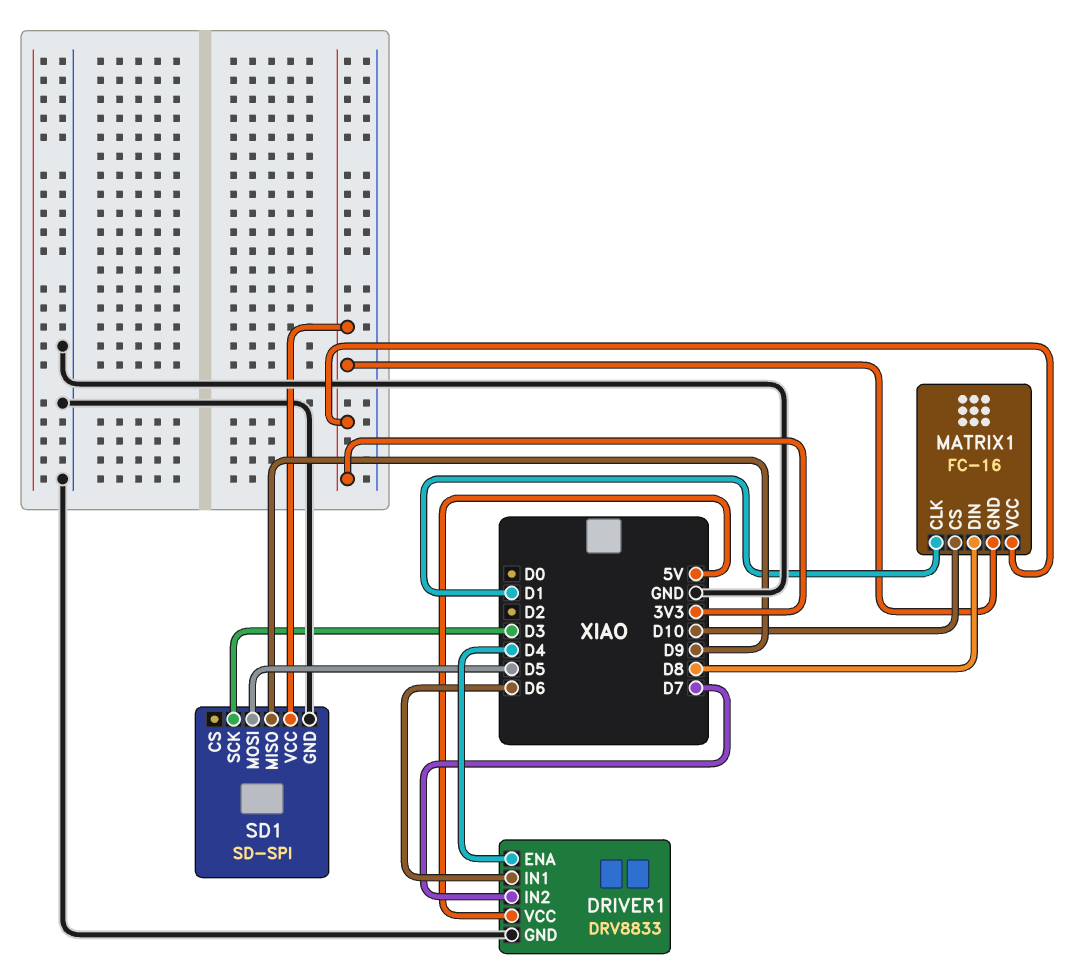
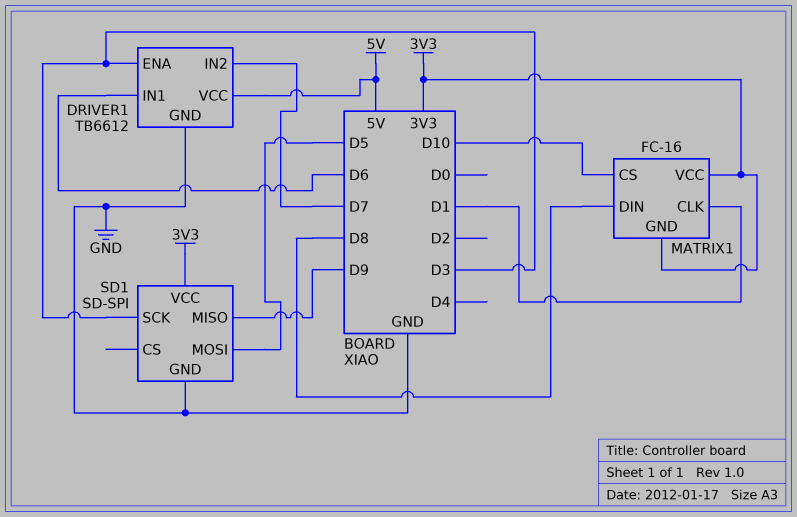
DRIVER1: DRV8833 -> TB6612
DRIVER1 pin ENA: D4 -> D3

